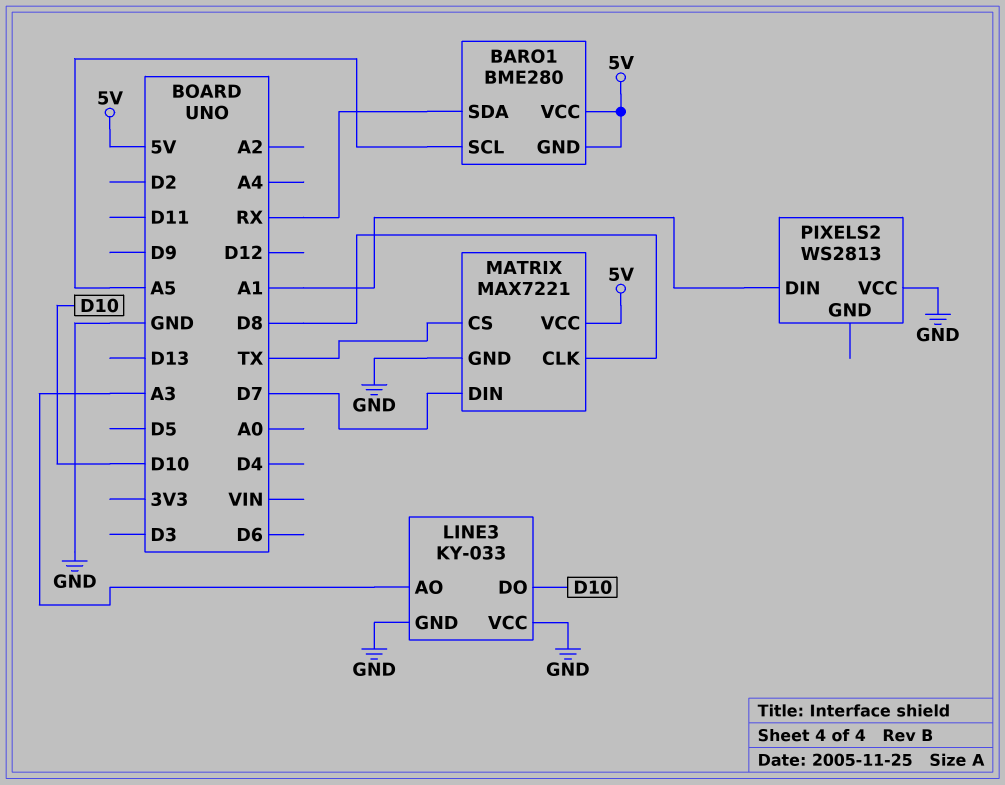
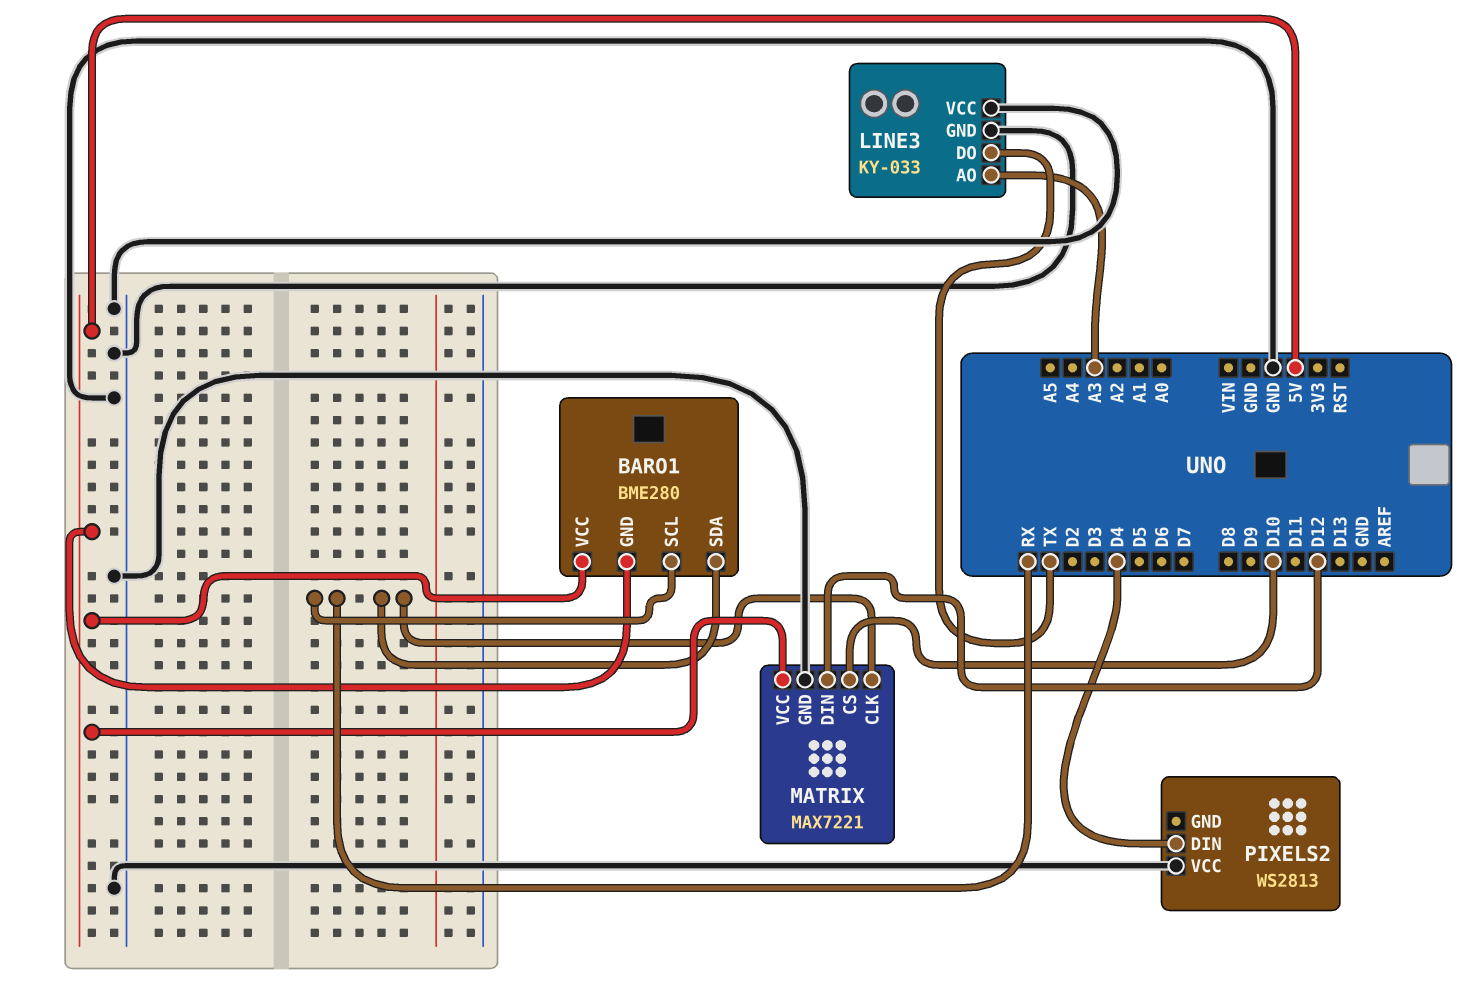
BARO1 pin SCL: A5 -> RX
LINE3 pin DO: D10 -> TX
MATRIX pin CLK: D8 -> RX
MATRIX pin CS: TX -> D10
MATRIX pin DIN: D7 -> D12
PIXELS2 pin DIN: A1 -> D4

